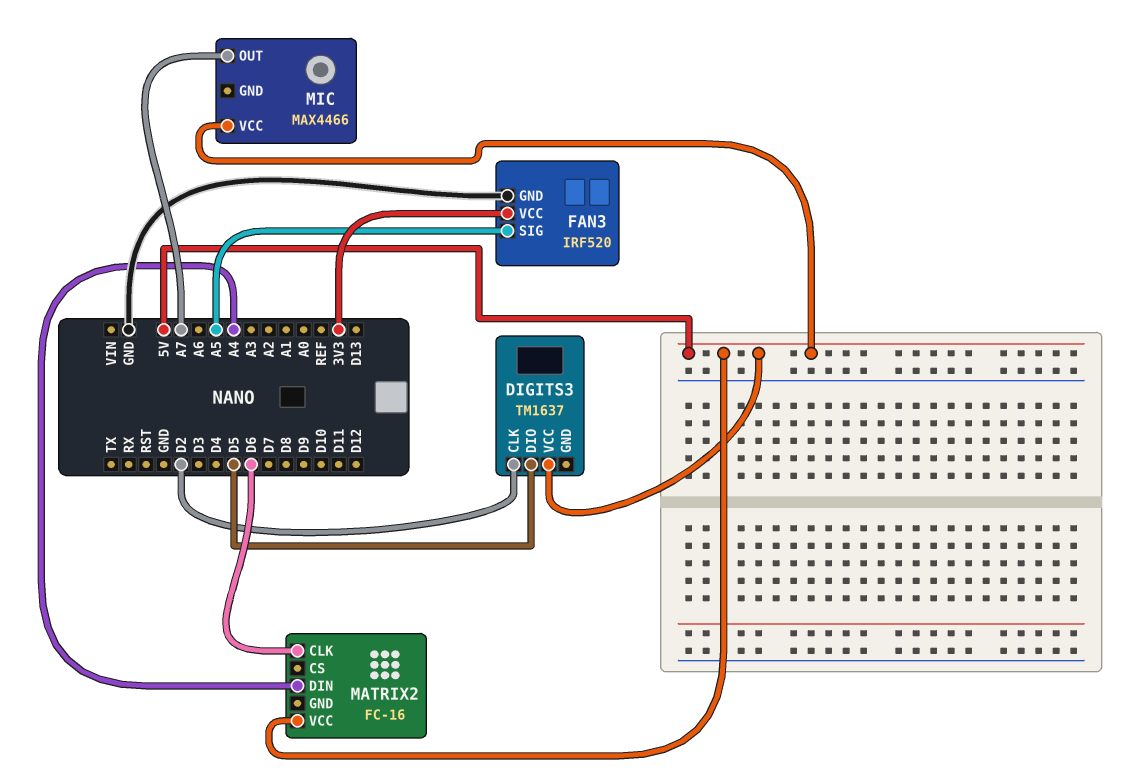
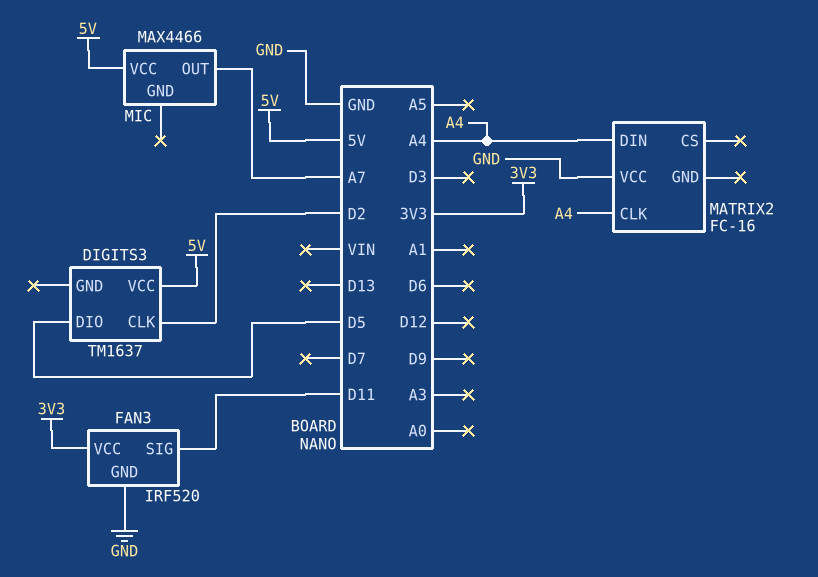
FAN3 pin SIG: A5 -> D11
MATRIX2 pin CLK: D6 -> A4
MATRIX2 pin VCC: 5V -> GND

